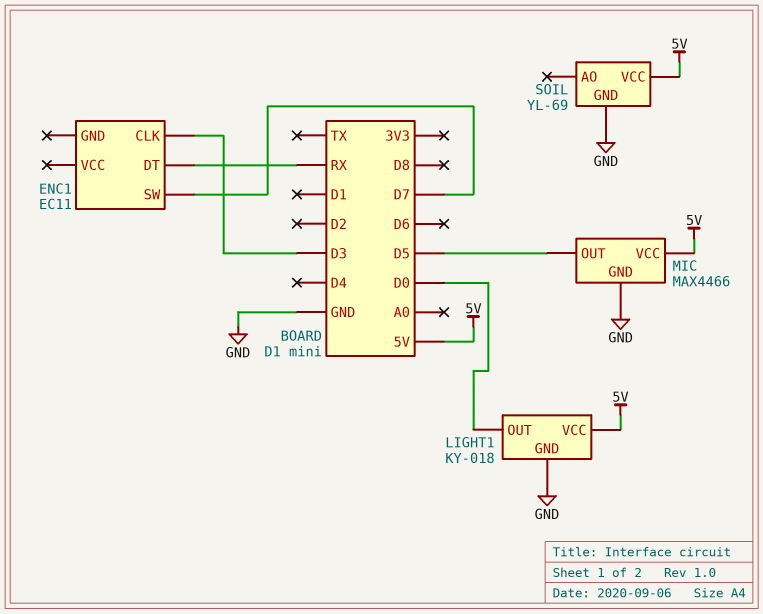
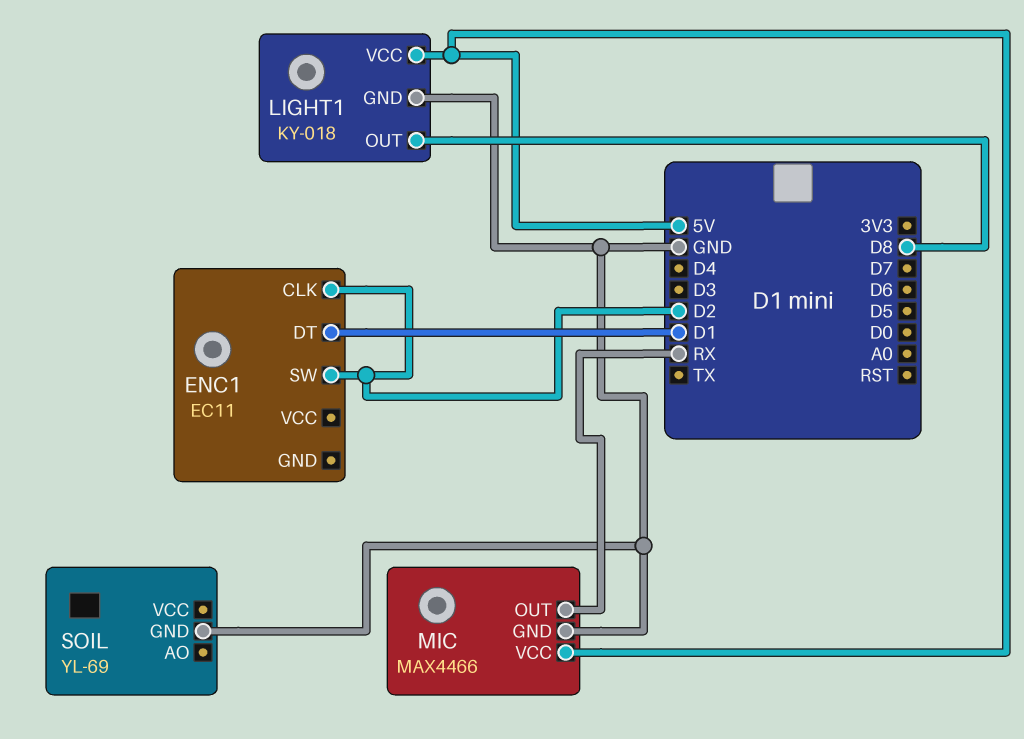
ENC1 pin CLK: D3 -> D2
ENC1 pin DT: RX -> D1
ENC1 pin SW: D7 -> D2
LIGHT1 pin OUT: D0 -> D8
MIC pin OUT: D5 -> RX
SOIL pin VCC: 5V -> none

